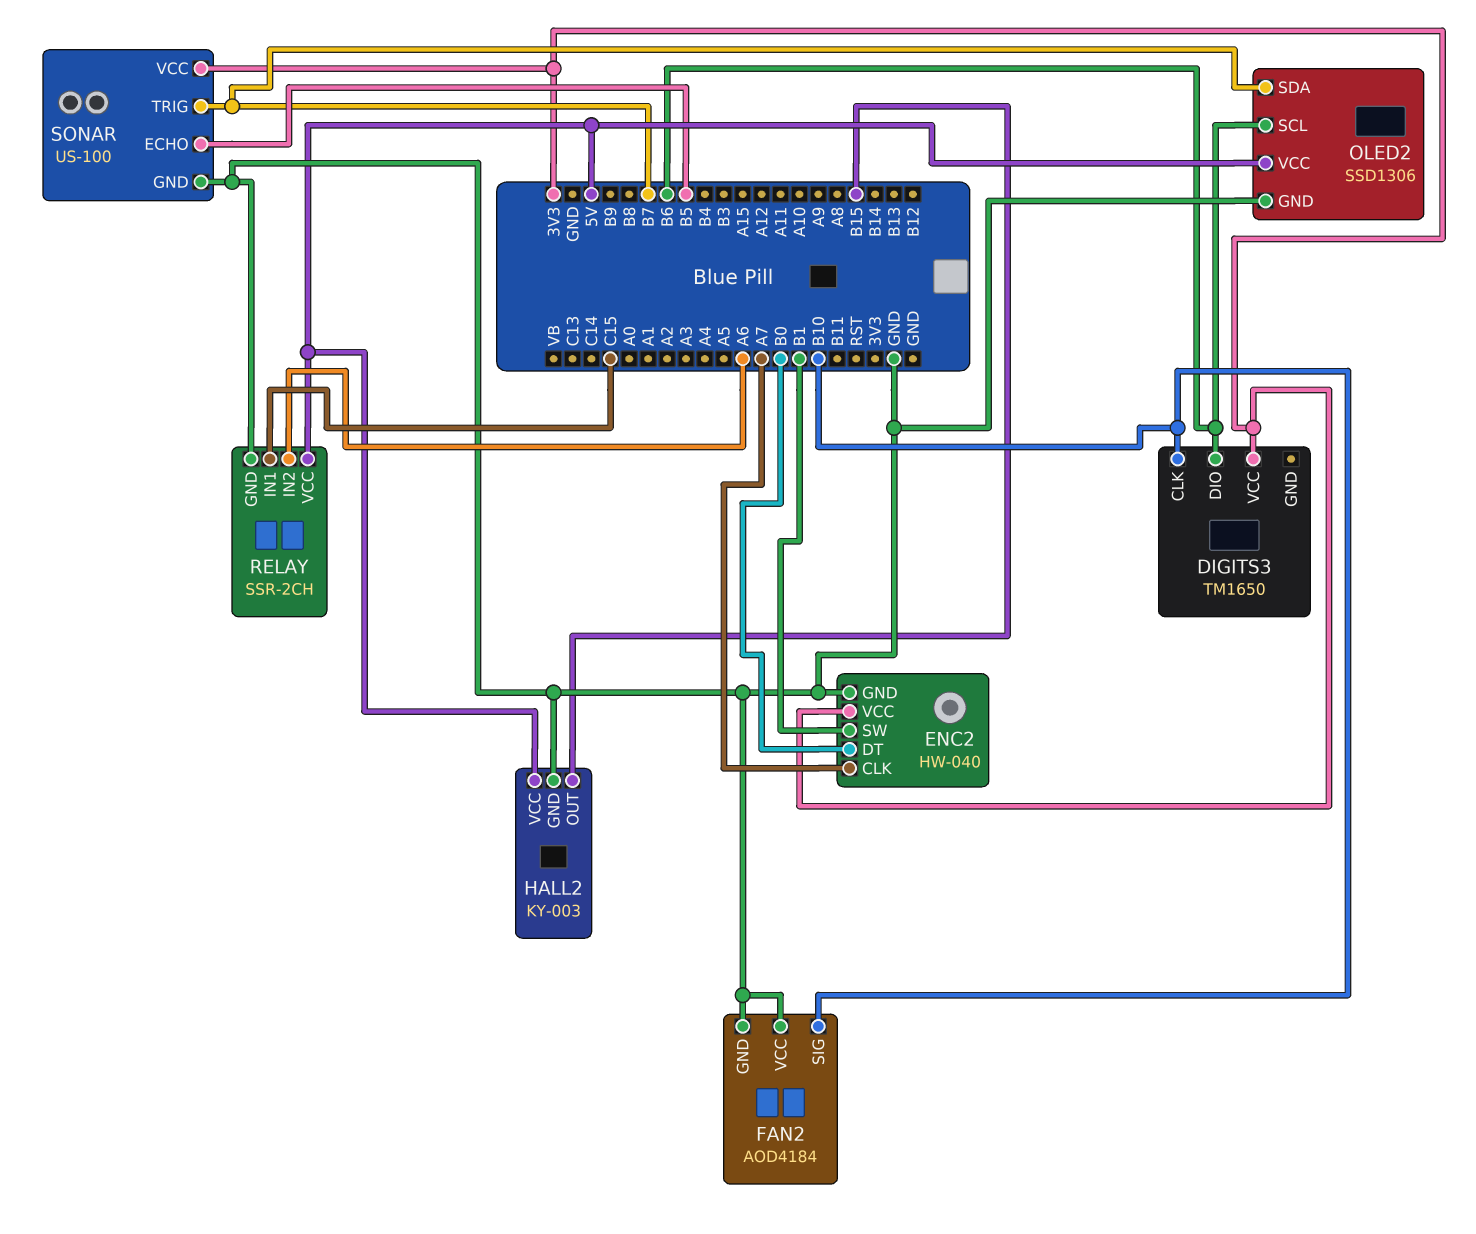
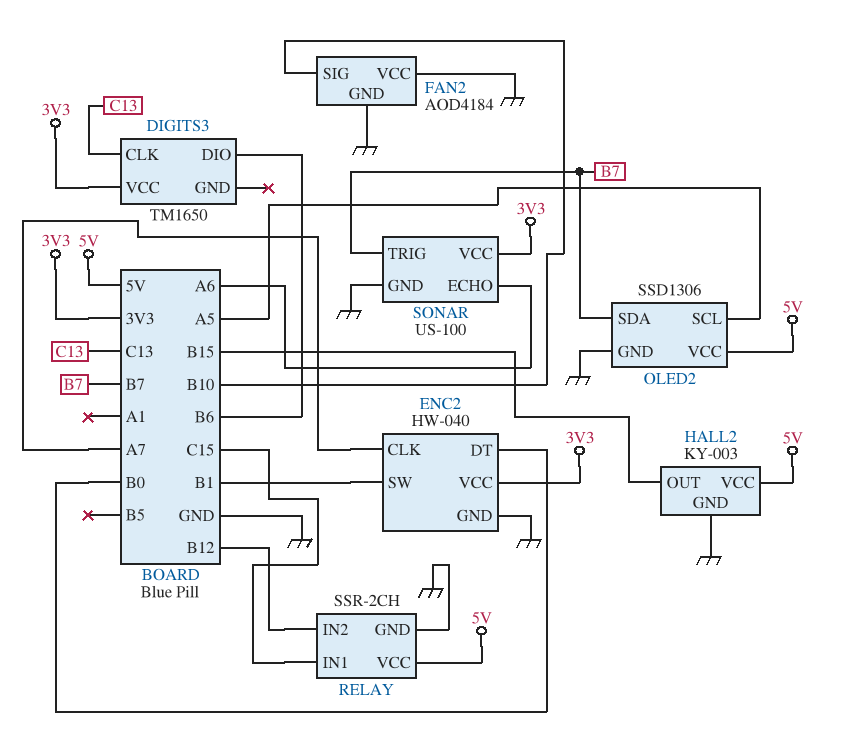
DIGITS3 pin CLK: B10 -> C13
OLED2 pin SCL: B6 -> A5
RELAY pin IN2: A6 -> B12
SONAR pin ECHO: B5 -> A6

